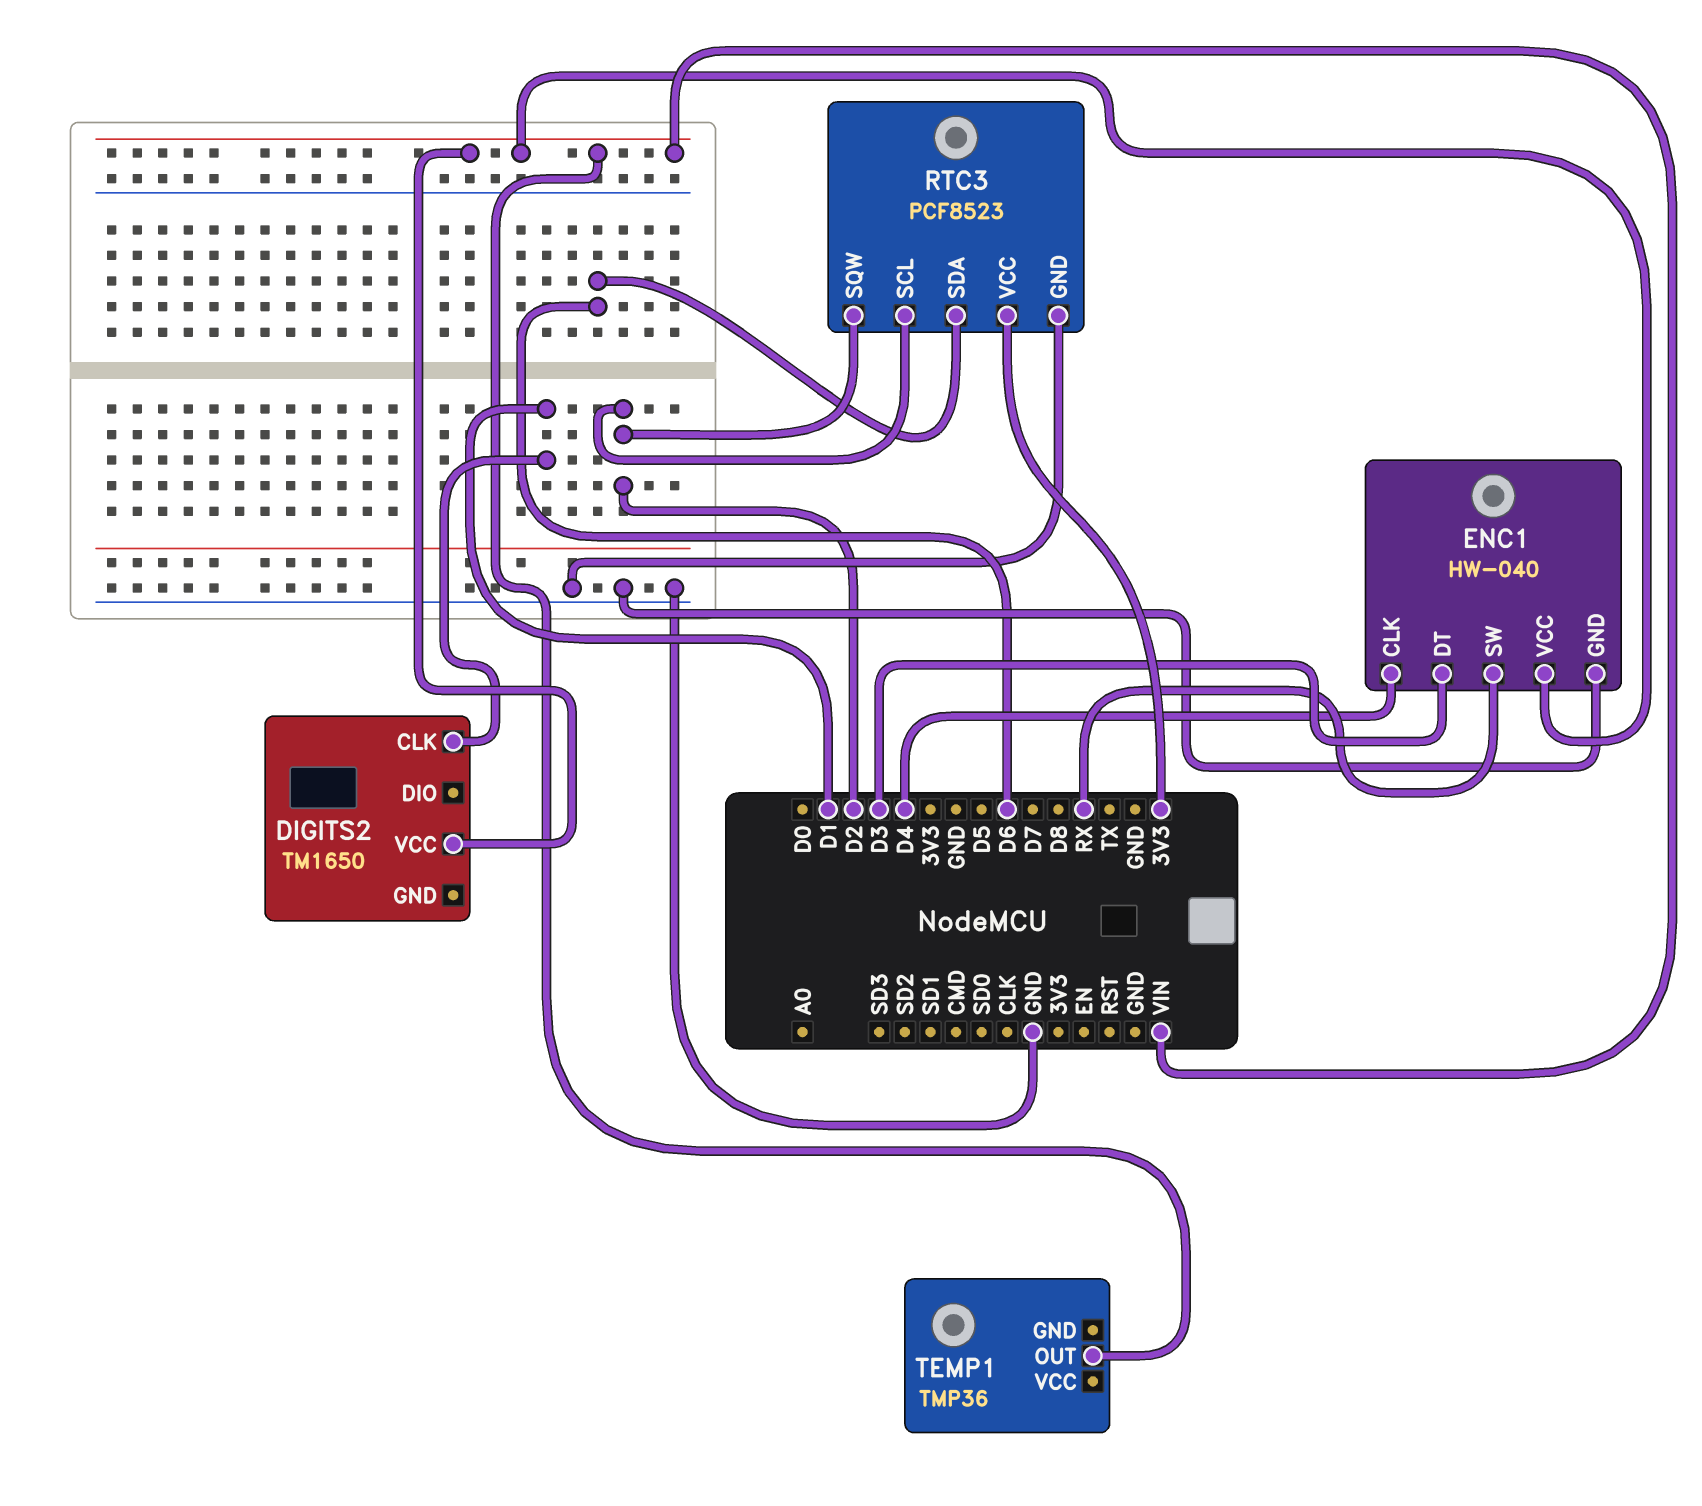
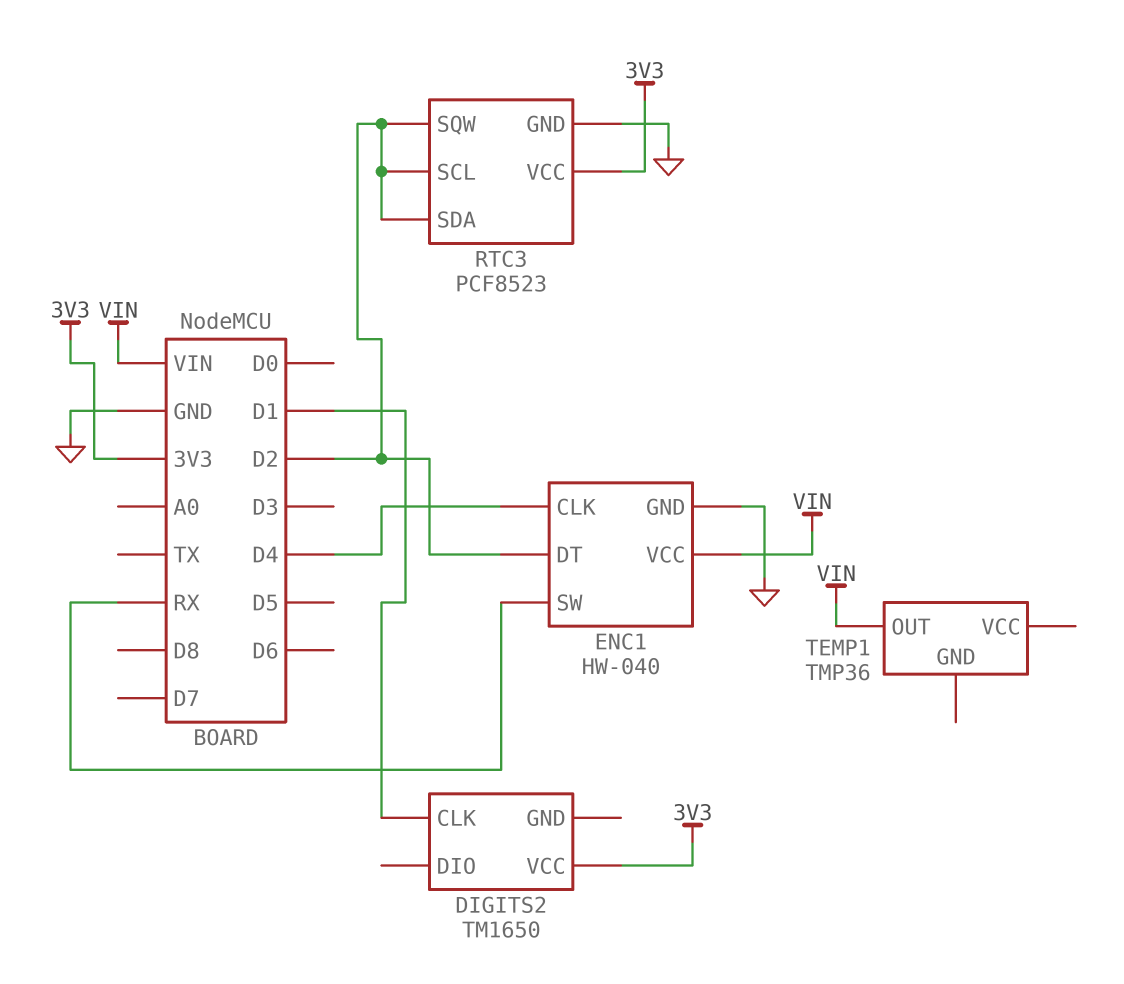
DIGITS2 pin VCC: VIN -> 3V3
ENC1 pin DT: D3 -> D2
RTC3 pin SDA: D6 -> D2

